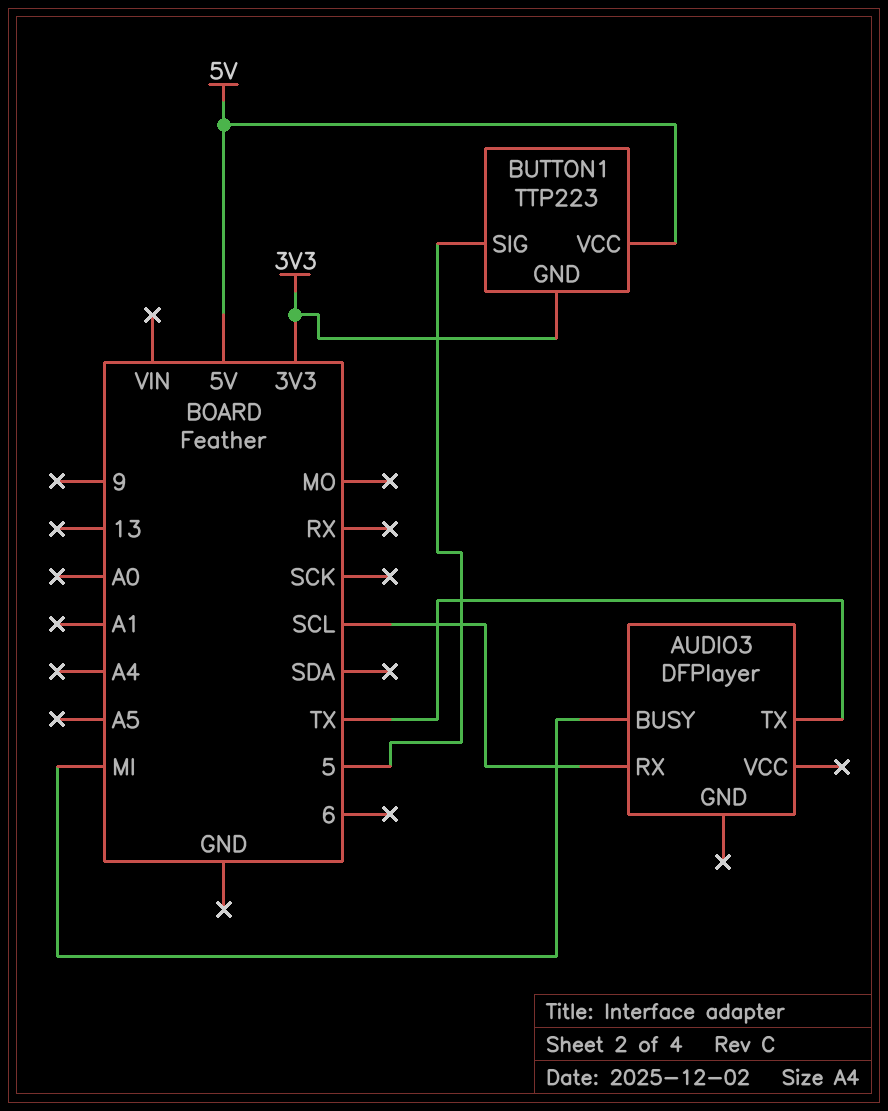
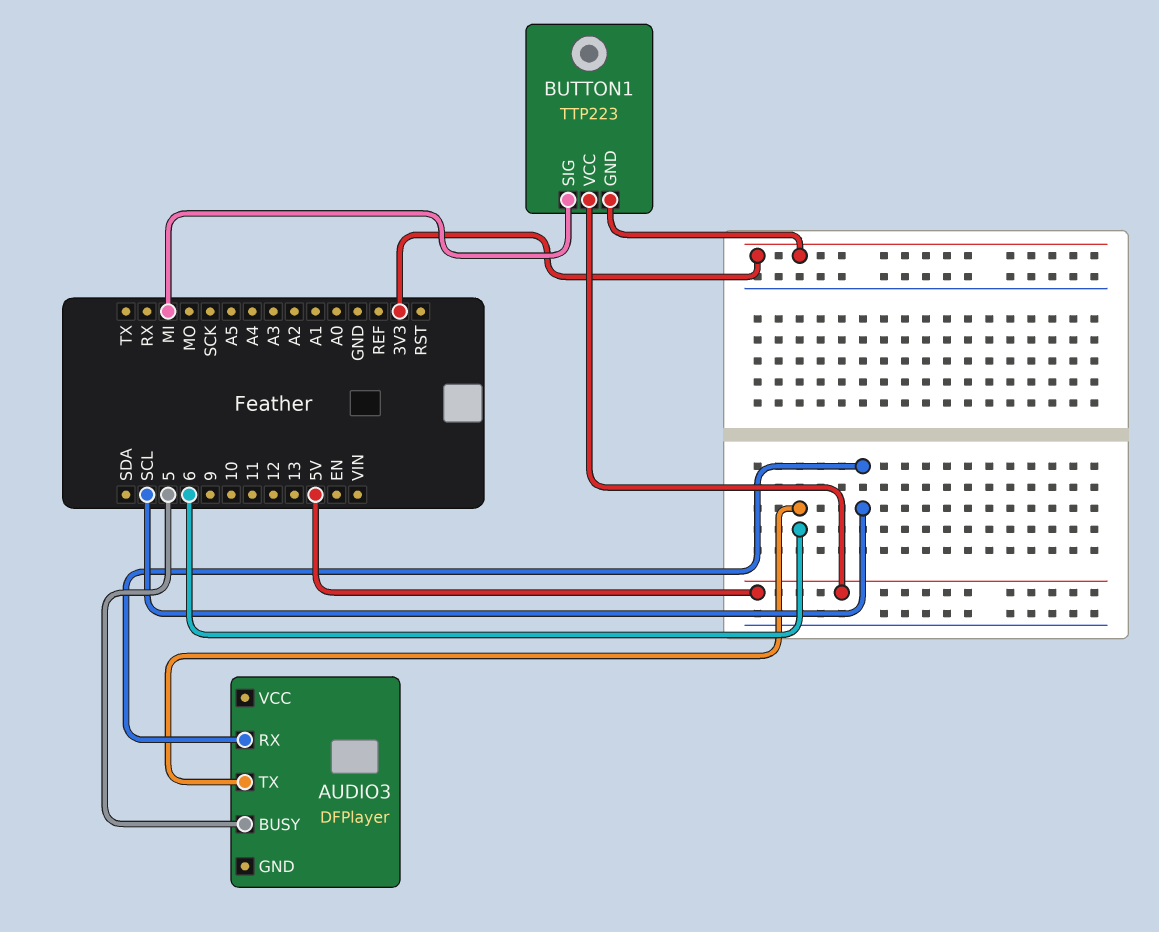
AUDIO3 pin BUSY: MI -> 5
AUDIO3 pin TX: TX -> 6
BUTTON1 pin SIG: 5 -> MI

